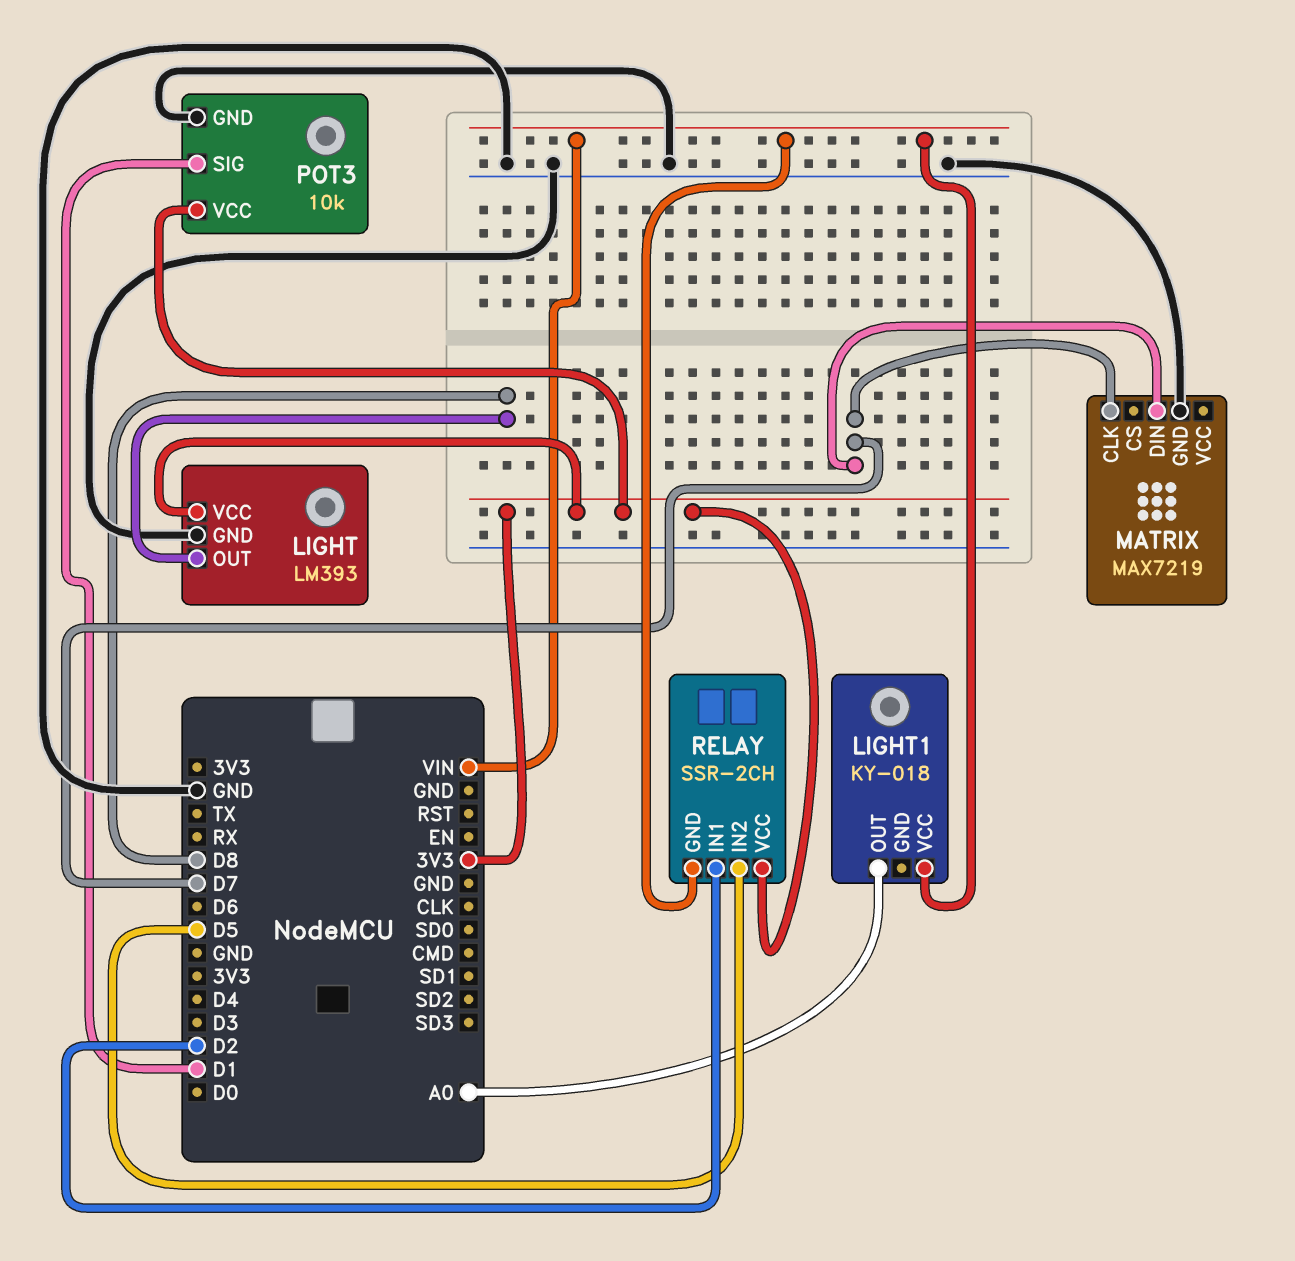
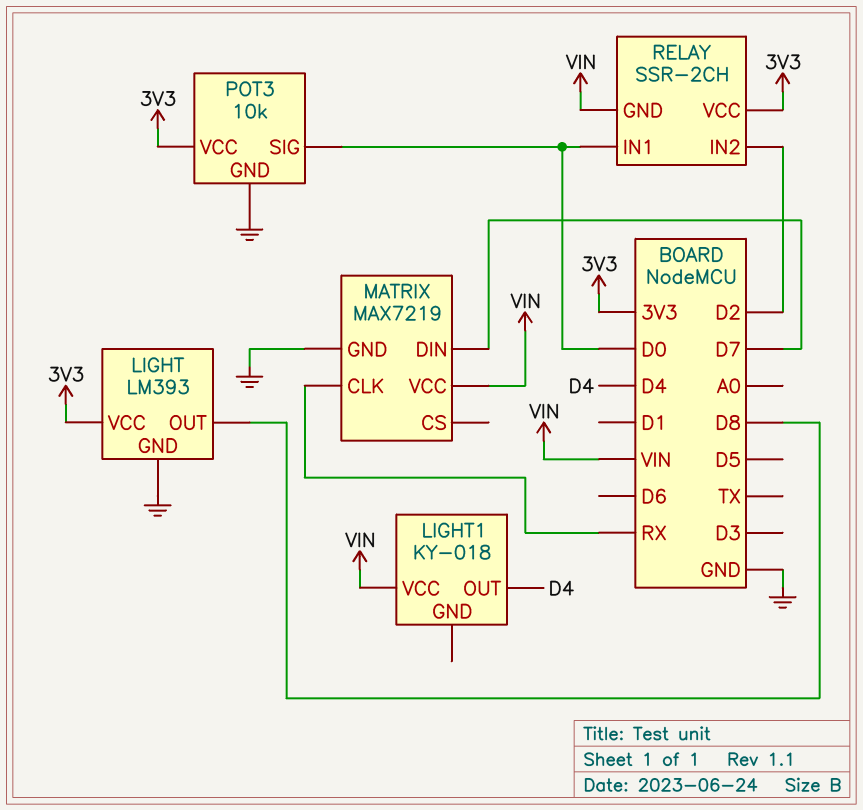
LIGHT1 pin OUT: A0 -> D4
MATRIX pin CLK: D7 -> RX
MATRIX pin VCC: none -> VIN
POT3 pin SIG: D1 -> D0
RELAY pin IN1: D2 -> D0
RELAY pin IN2: D5 -> D2

